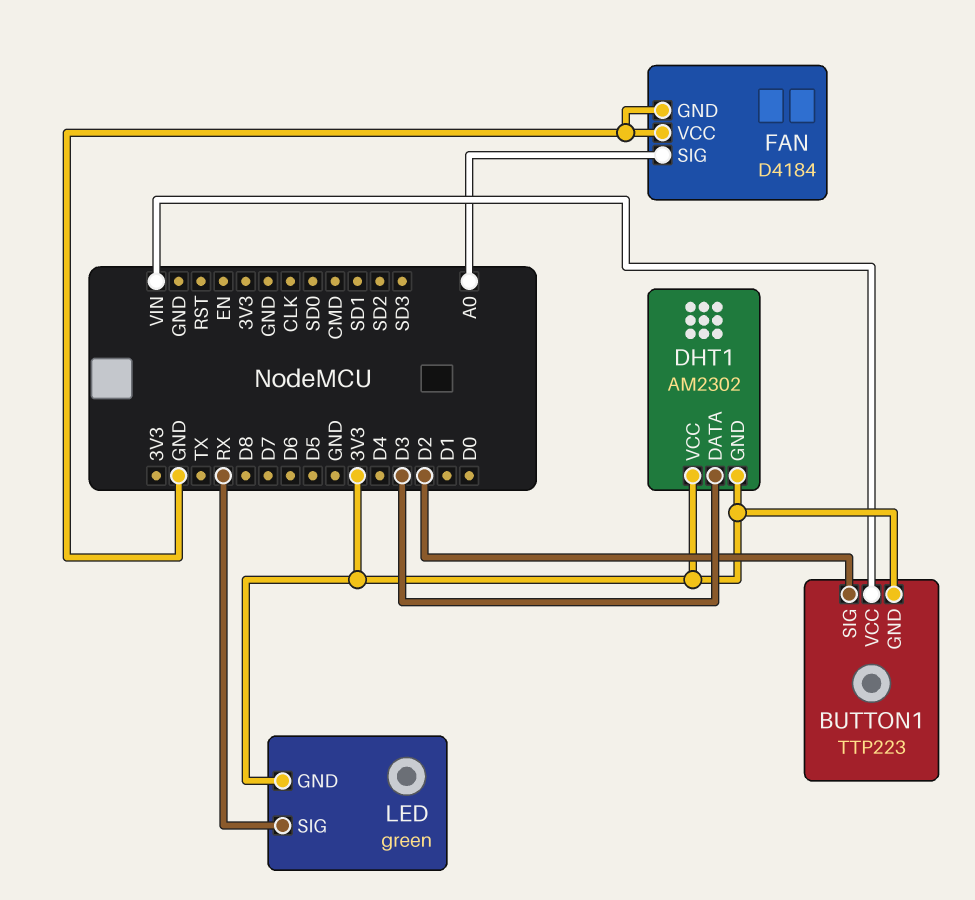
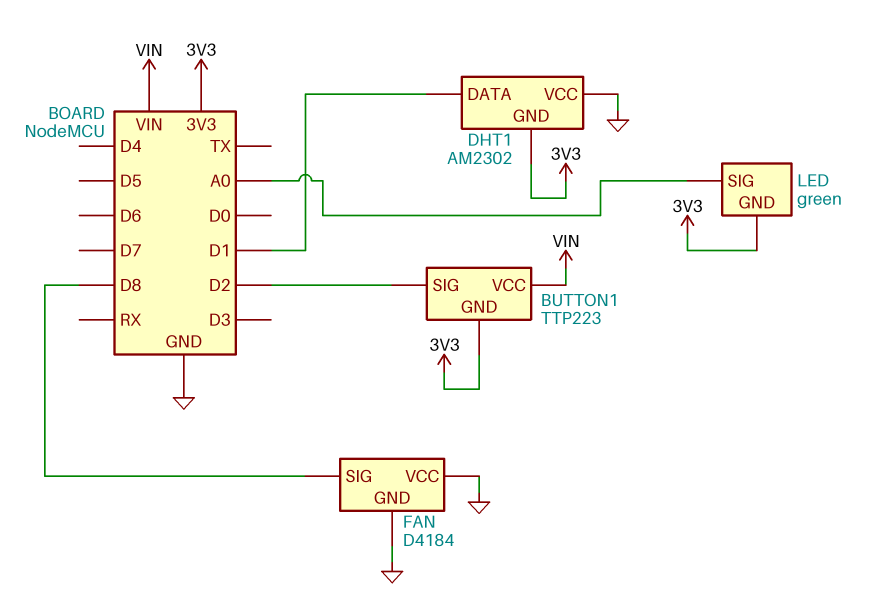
DHT1 pin DATA: D3 -> D1
DHT1 pin VCC: 3V3 -> GND
FAN pin SIG: A0 -> D8
LED pin SIG: RX -> A0

